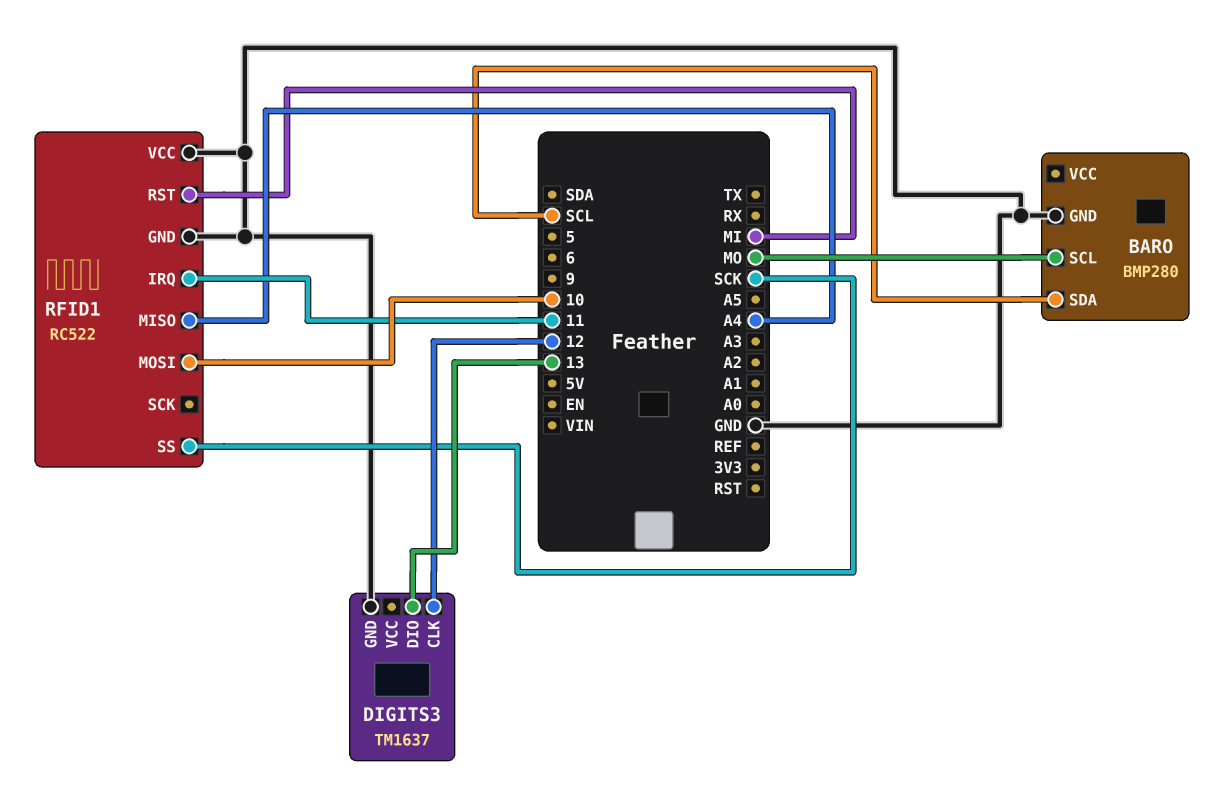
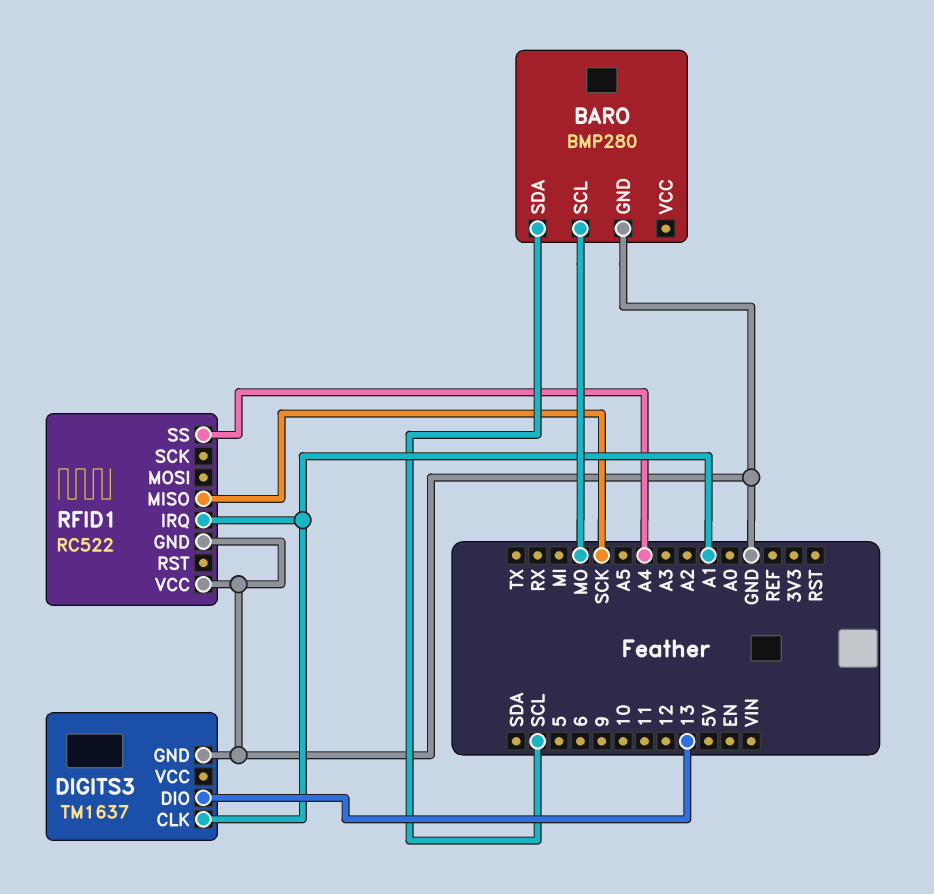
DIGITS3 pin CLK: 12 -> A1
RFID1 pin IRQ: 11 -> A1
RFID1 pin MISO: A4 -> SCK
RFID1 pin MOSI: 10 -> none
RFID1 pin RST: MI -> none
RFID1 pin SS: SCK -> A4

